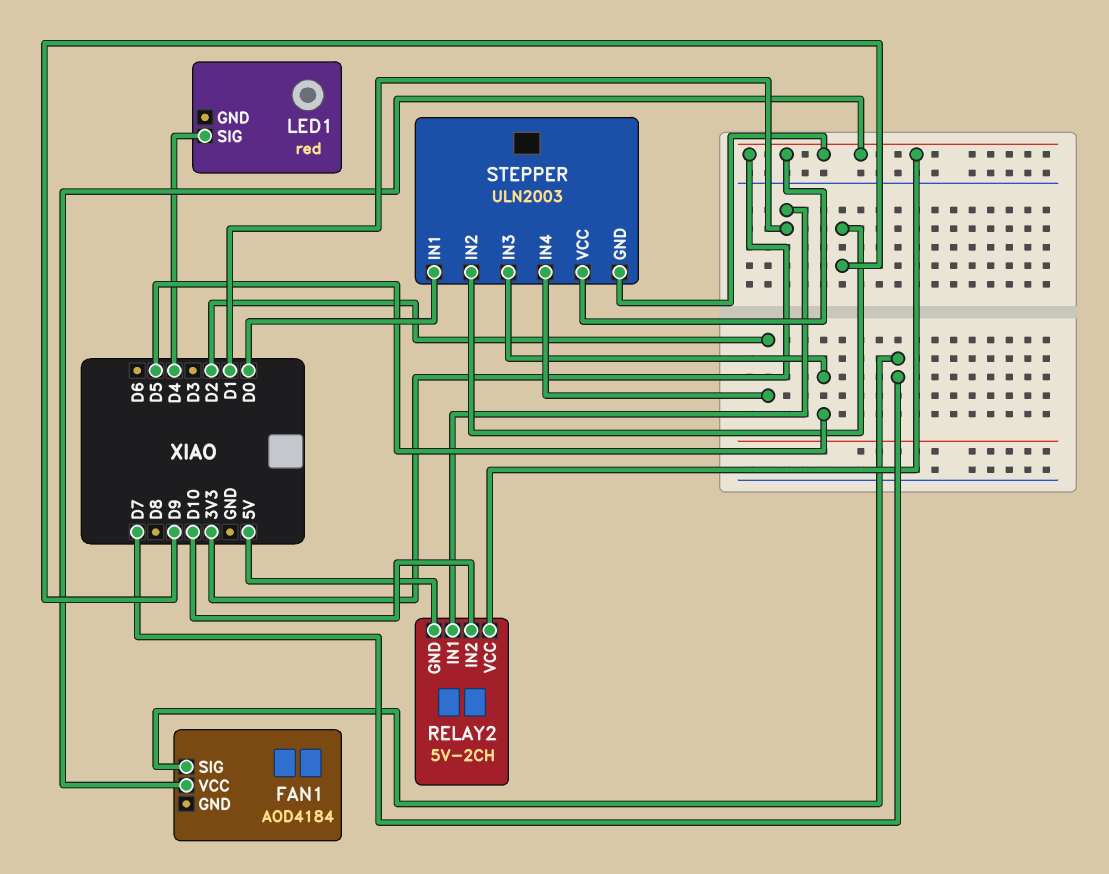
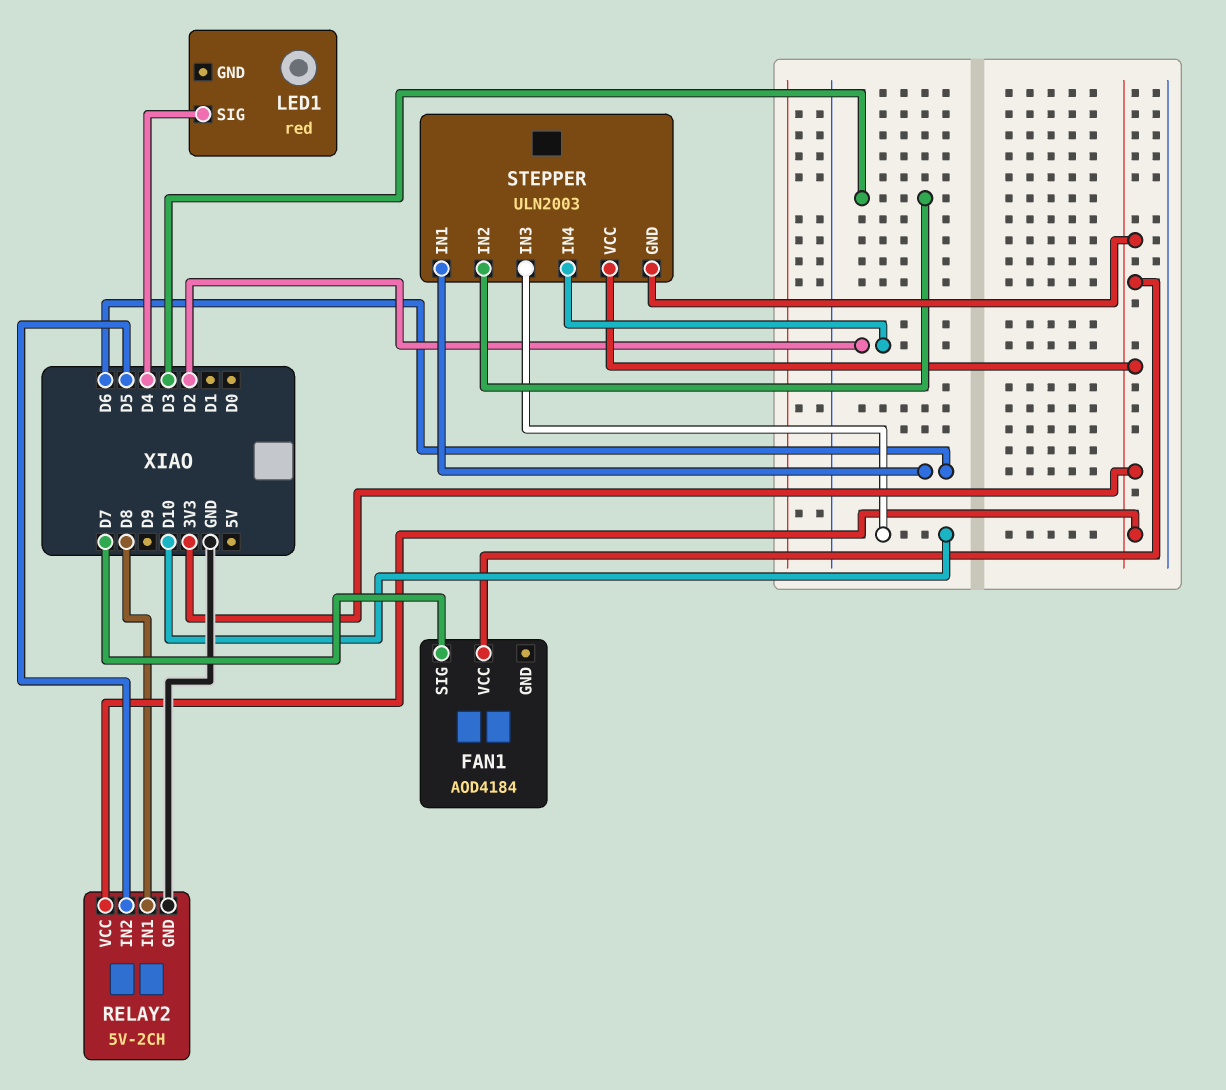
RELAY2 pin GND: 5V -> GND
RELAY2 pin IN1: D1 -> D8
RELAY2 pin IN2: D10 -> D5
STEPPER pin IN1: D0 -> D6
STEPPER pin IN2: D9 -> D3
STEPPER pin IN3: D5 -> D10

